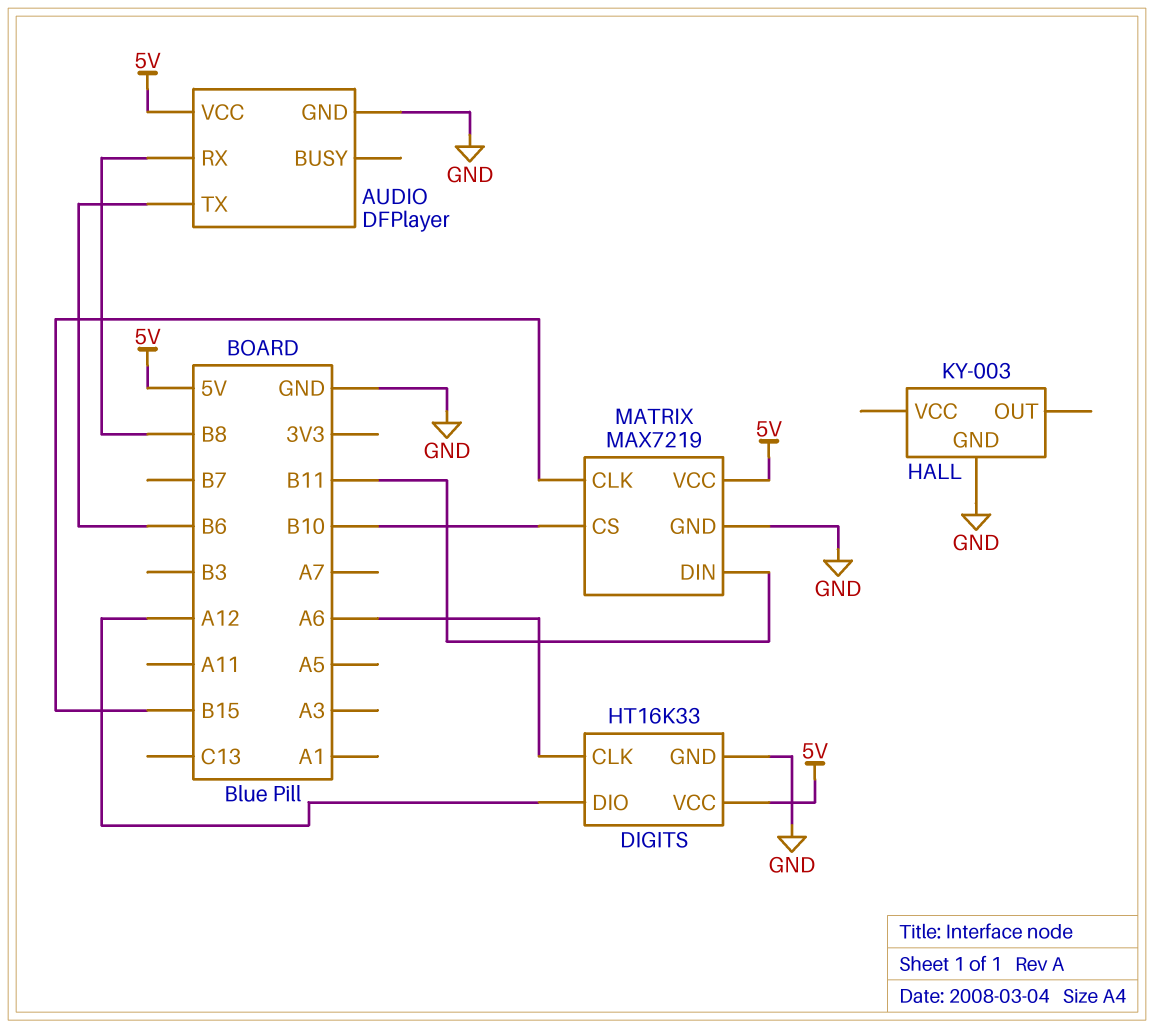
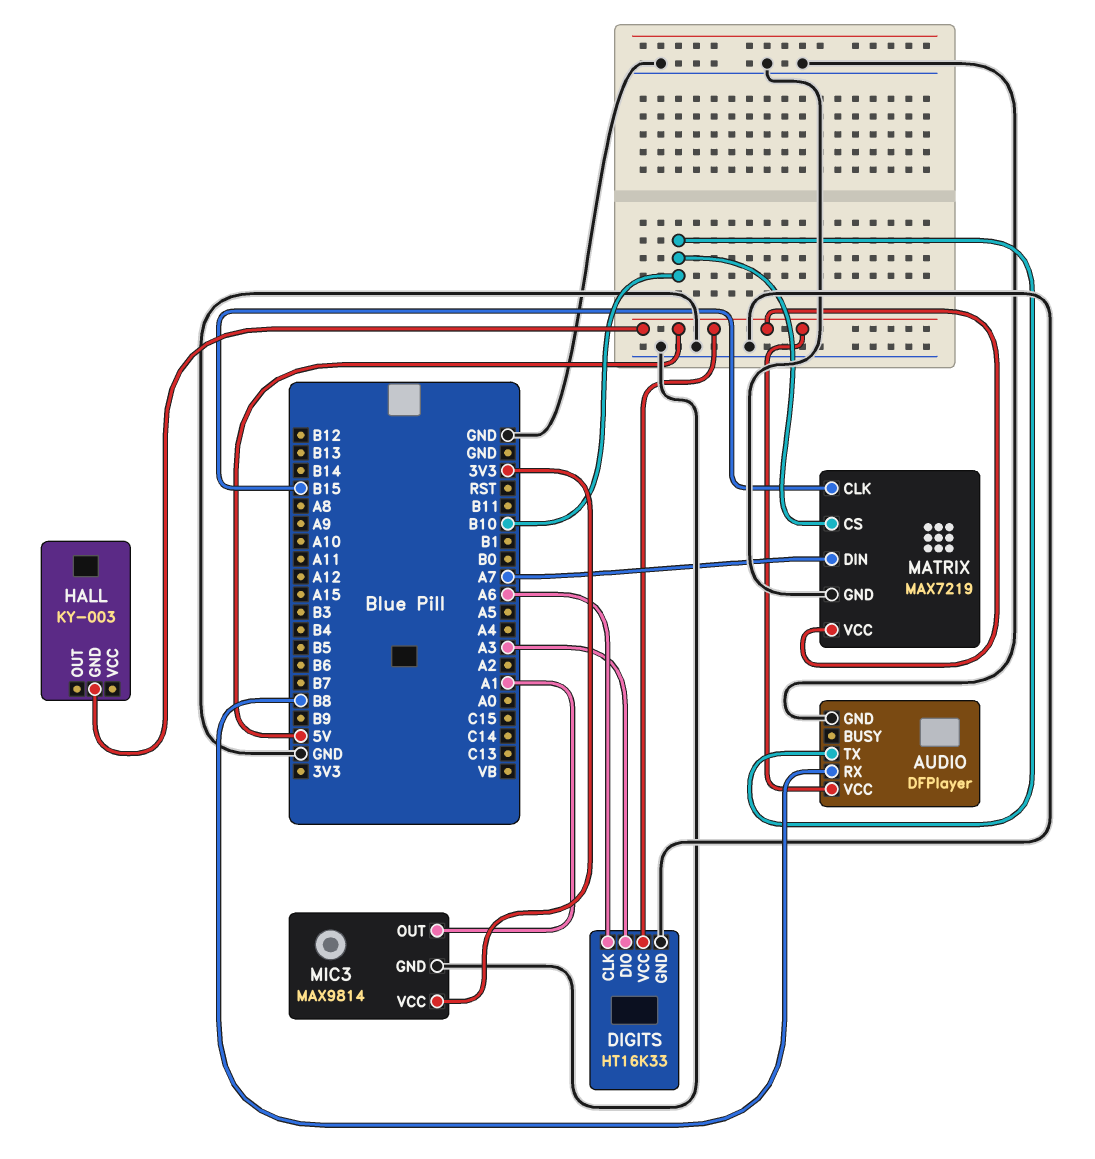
AUDIO pin TX: B6 -> B10
DIGITS pin DIO: A12 -> A3
HALL pin GND: GND -> 5V
MATRIX pin DIN: B11 -> A7
MIC3: none -> MAX9814
MIC3 pin GND: none -> GND
MIC3 pin OUT: none -> A1
MIC3 pin VCC: none -> 3V3

